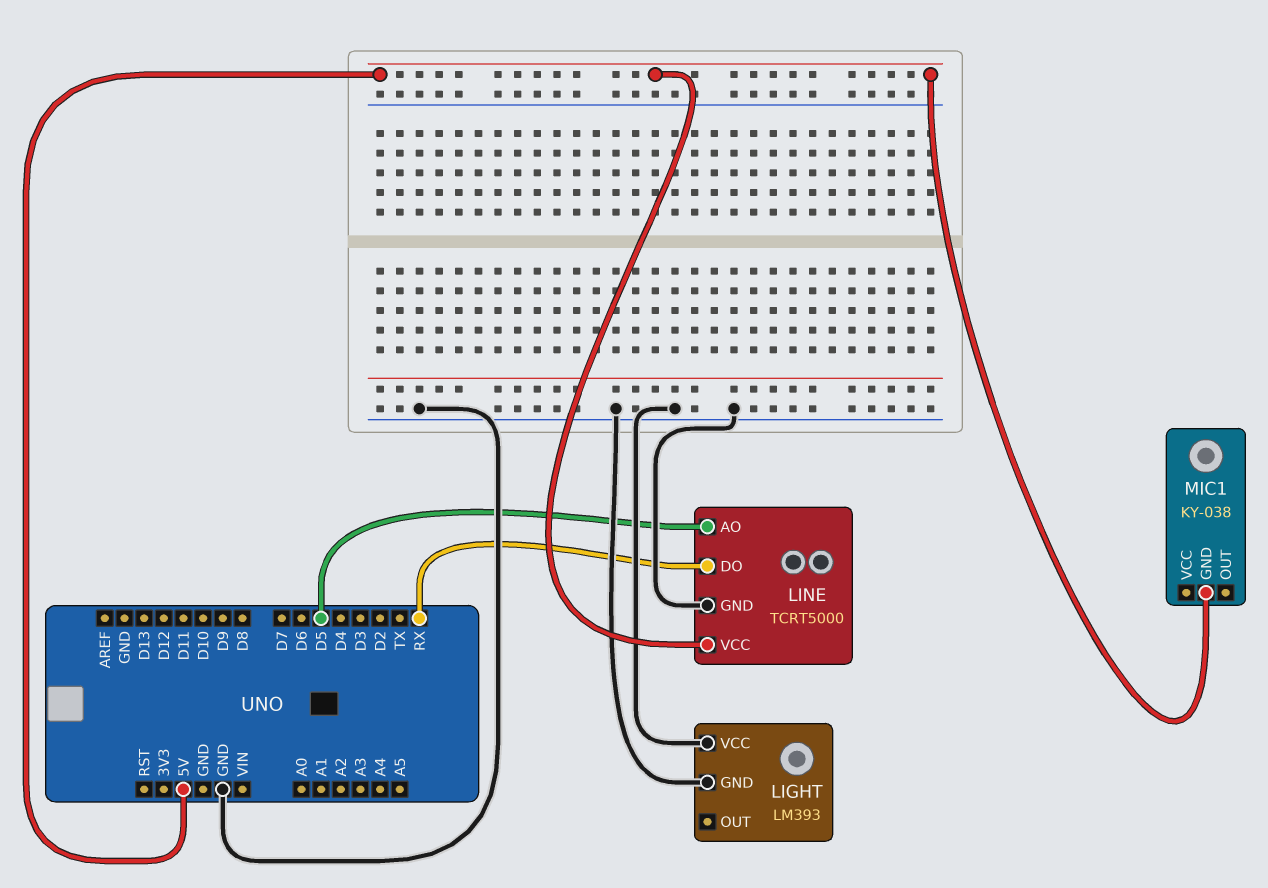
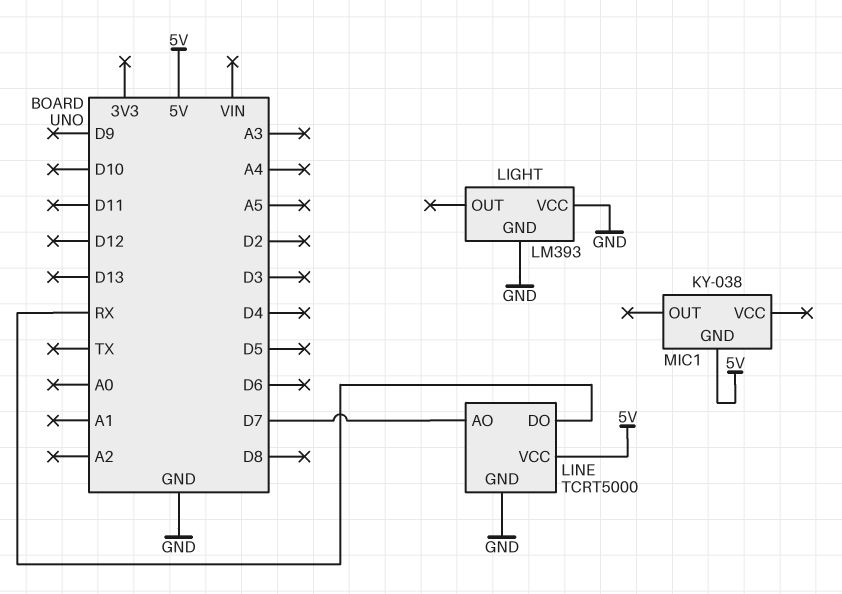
LINE pin AO: D5 -> D7

